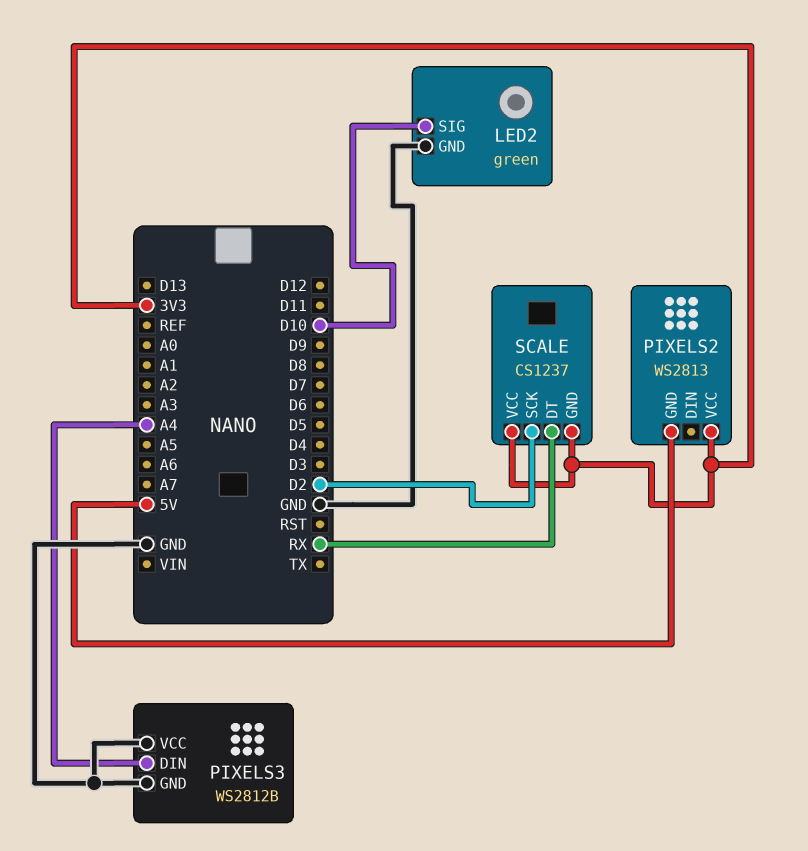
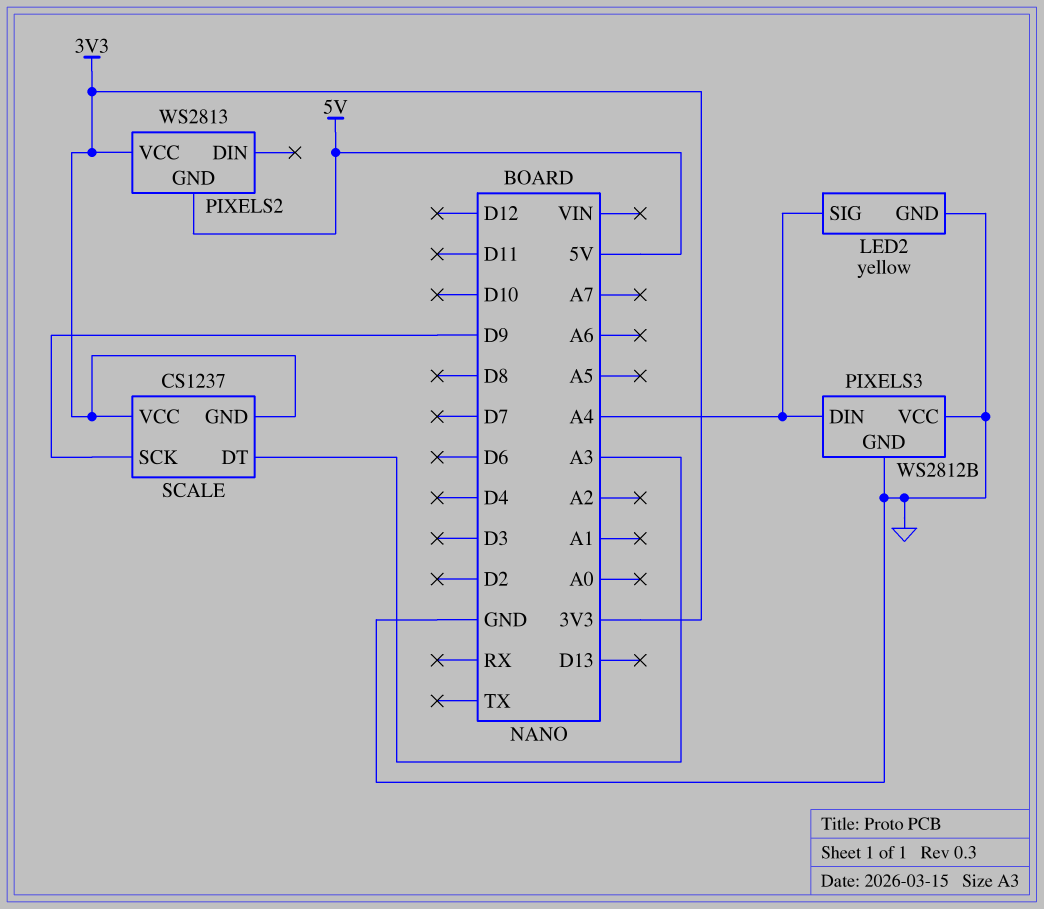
LED2: green -> yellow
LED2 pin SIG: D10 -> A4
SCALE pin DT: RX -> A3
SCALE pin SCK: D2 -> D9

